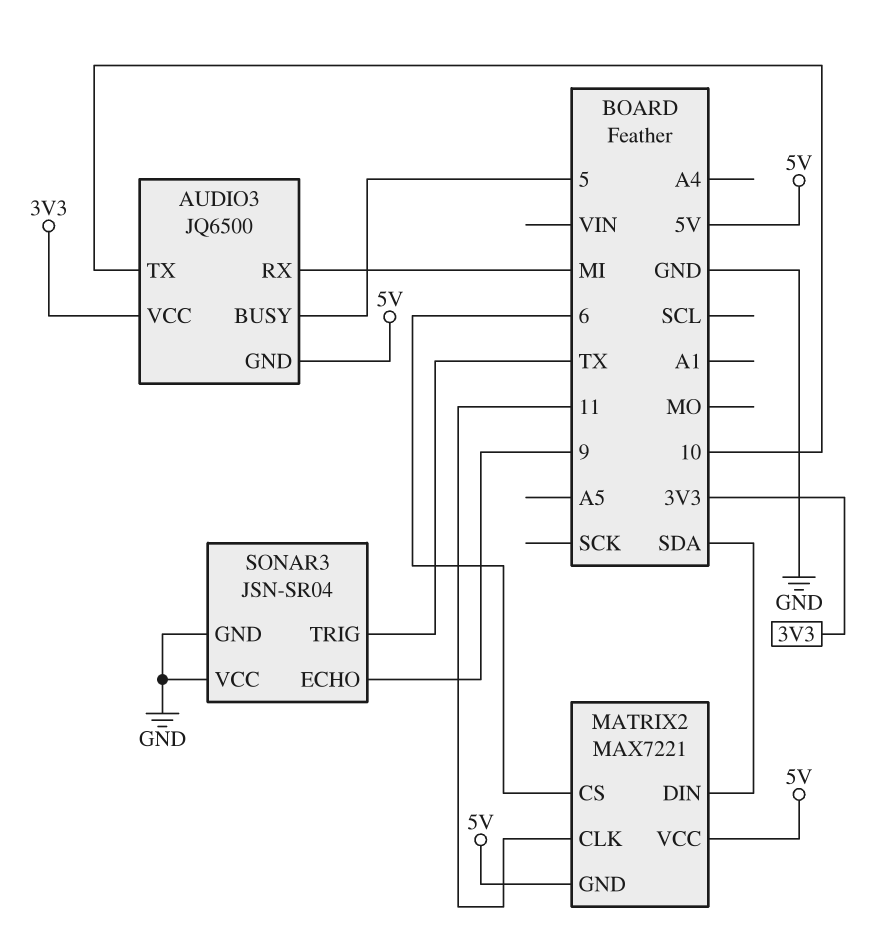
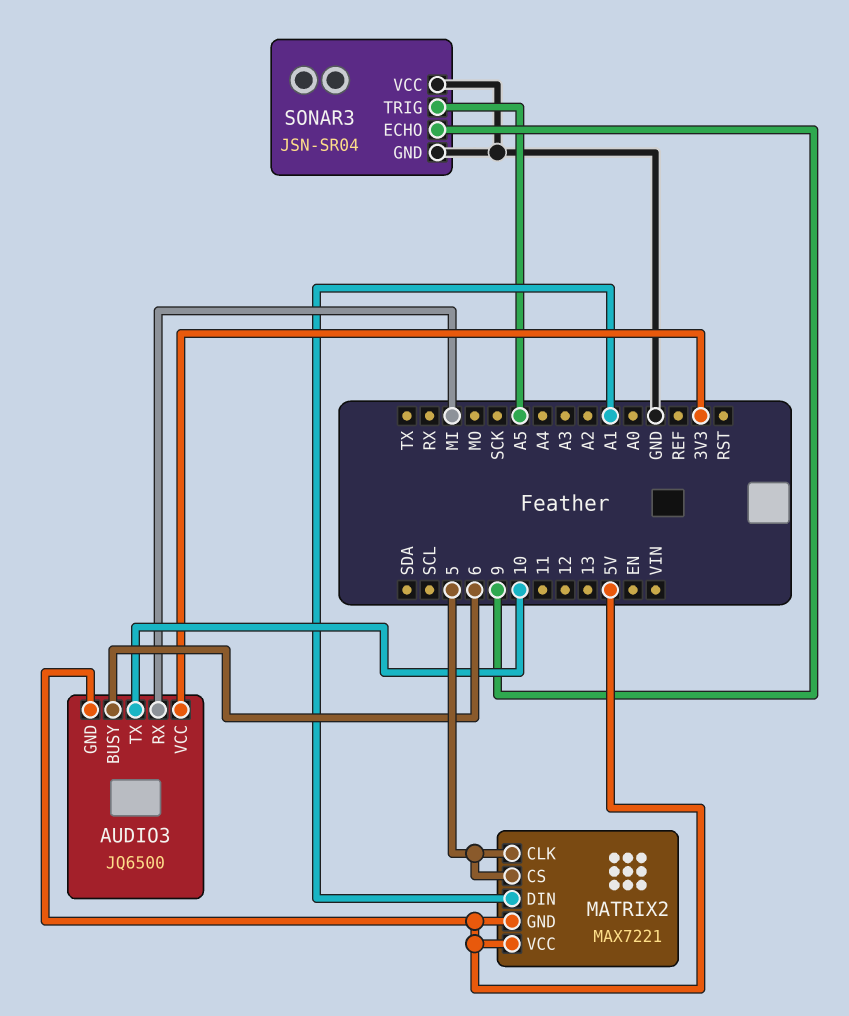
AUDIO3 pin BUSY: 5 -> 6
MATRIX2 pin CLK: 11 -> 5
MATRIX2 pin CS: 6 -> 5
MATRIX2 pin DIN: SDA -> A1
SONAR3 pin TRIG: TX -> A5

